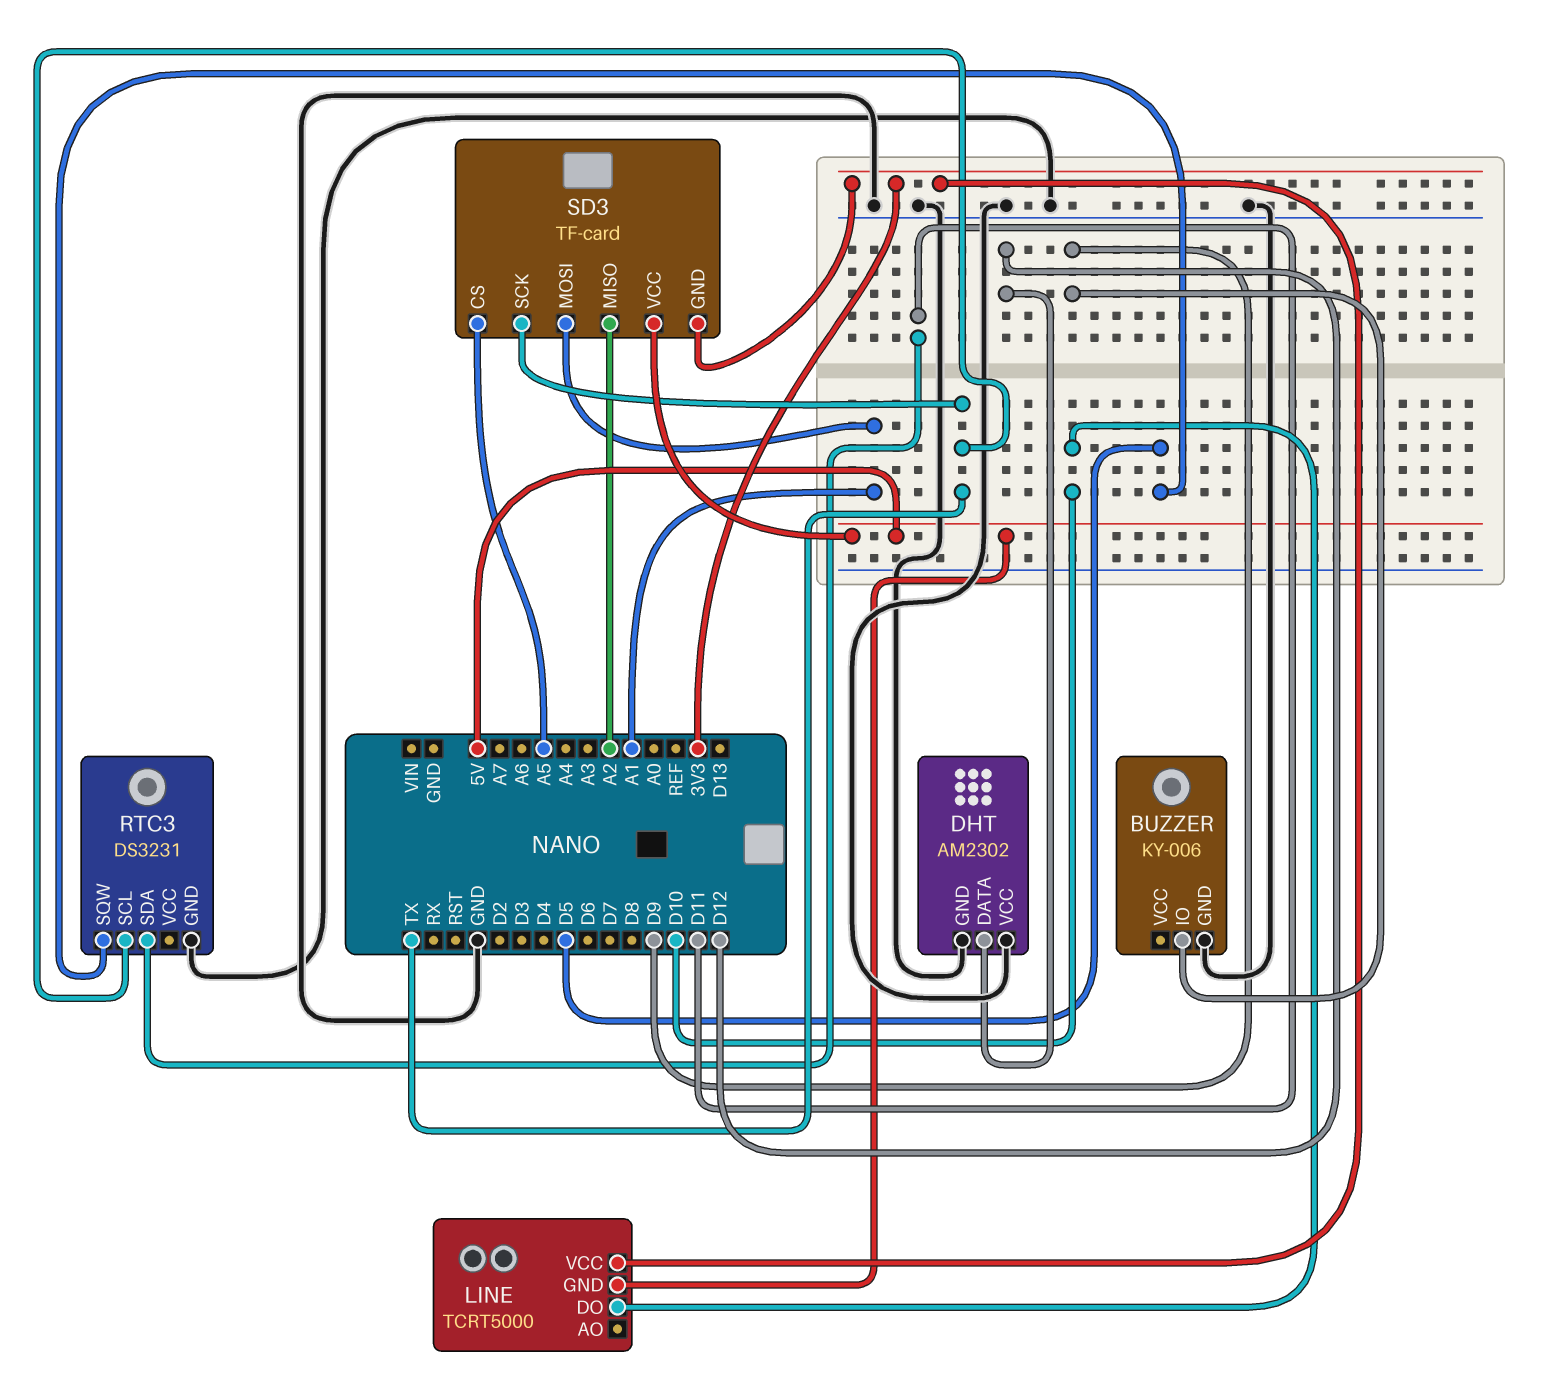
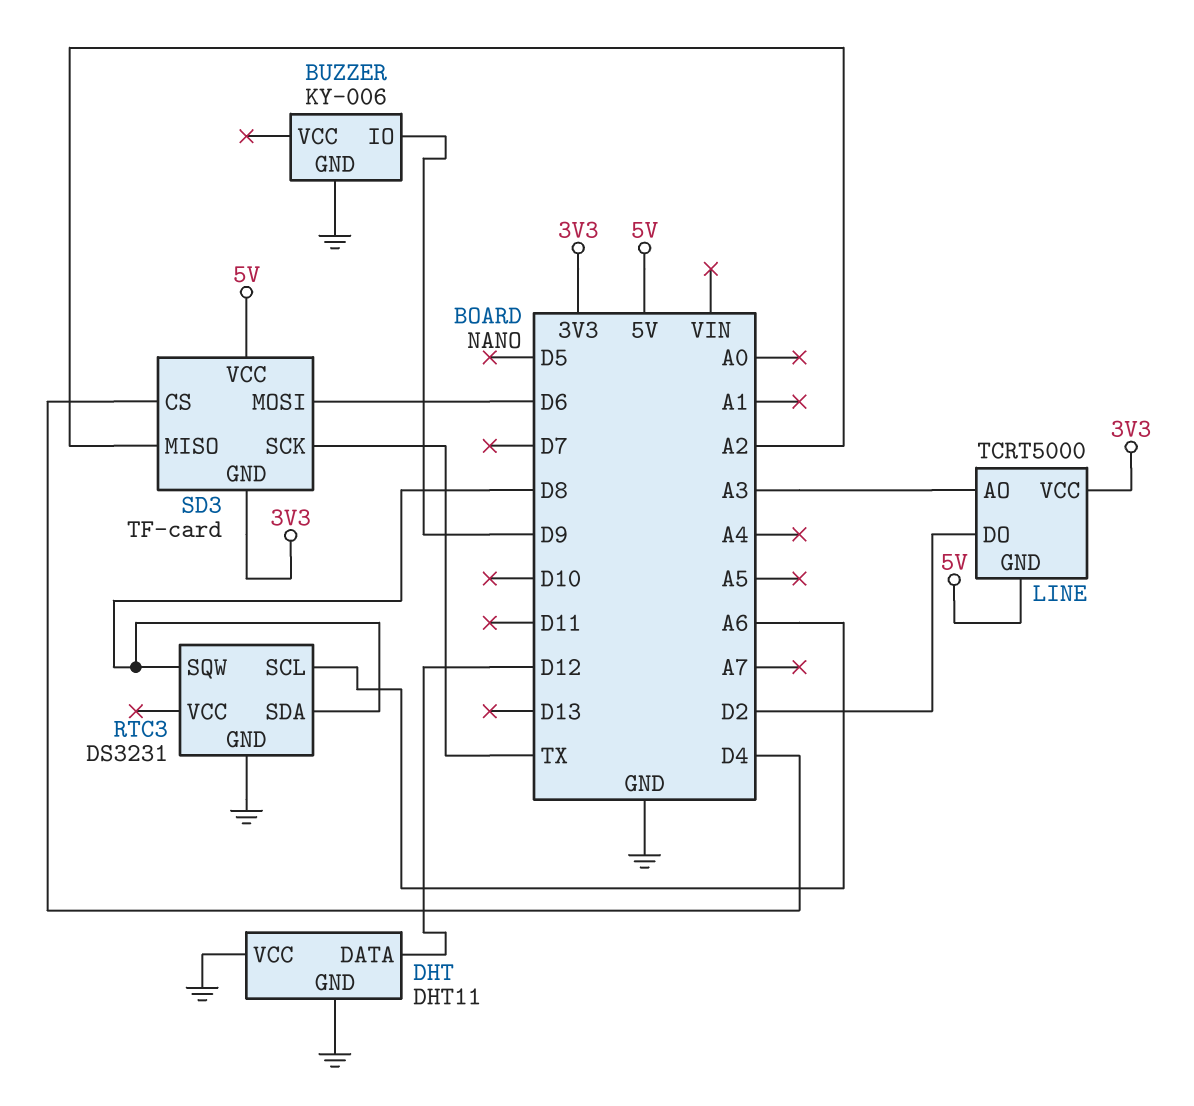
DHT: AM2302 -> DHT11
LINE pin AO: none -> A3
LINE pin DO: D10 -> D2
RTC3 pin SCL: TX -> A6
RTC3 pin SDA: D11 -> D8
RTC3 pin SQW: D5 -> D8
SD3 pin CS: A5 -> D4
SD3 pin MOSI: A1 -> D6

